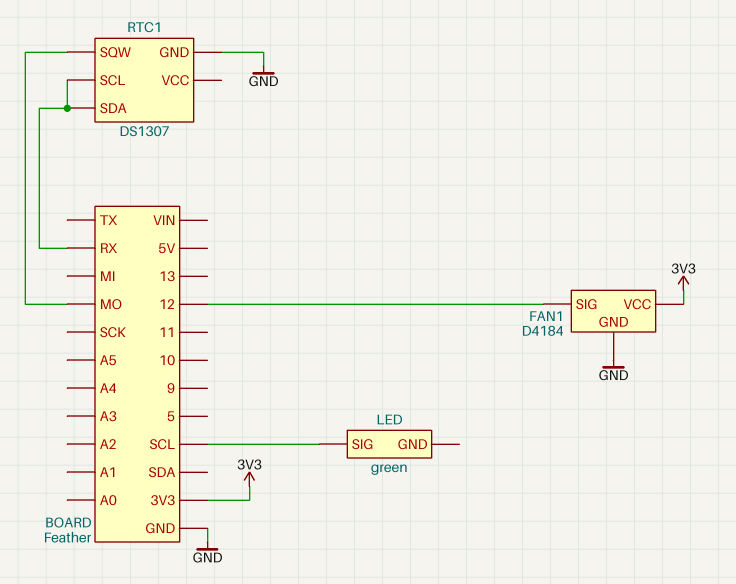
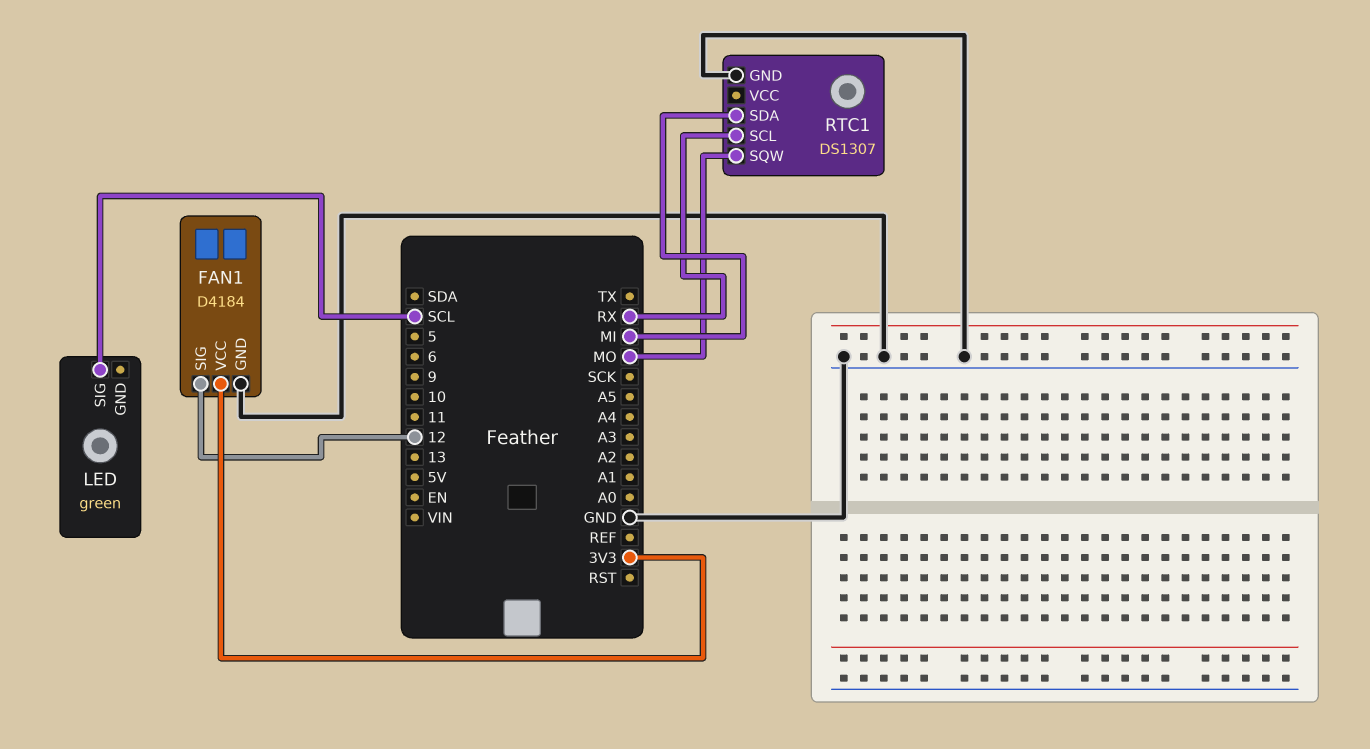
RTC1 pin SDA: RX -> MI

